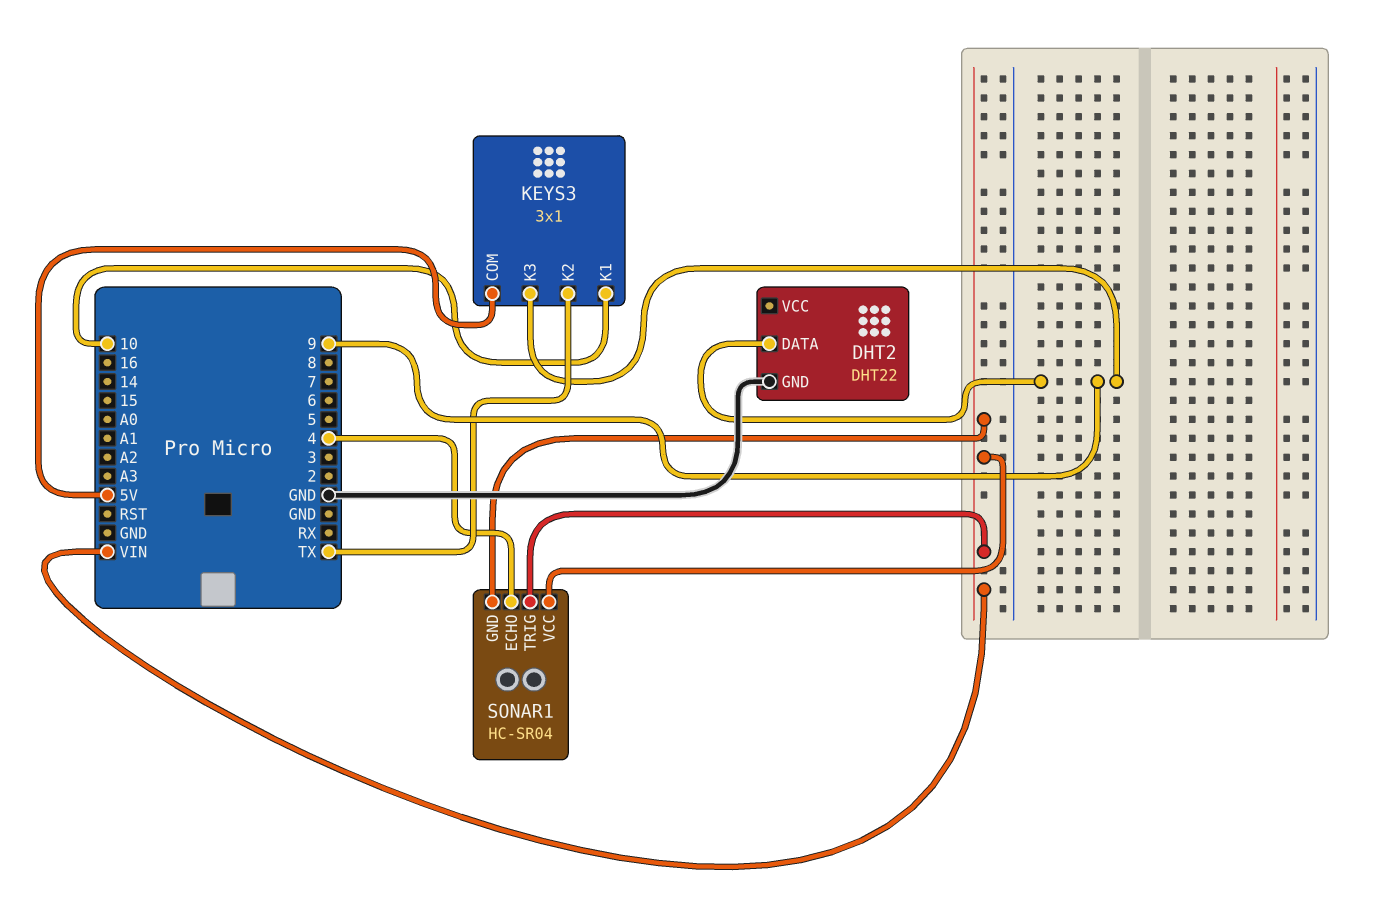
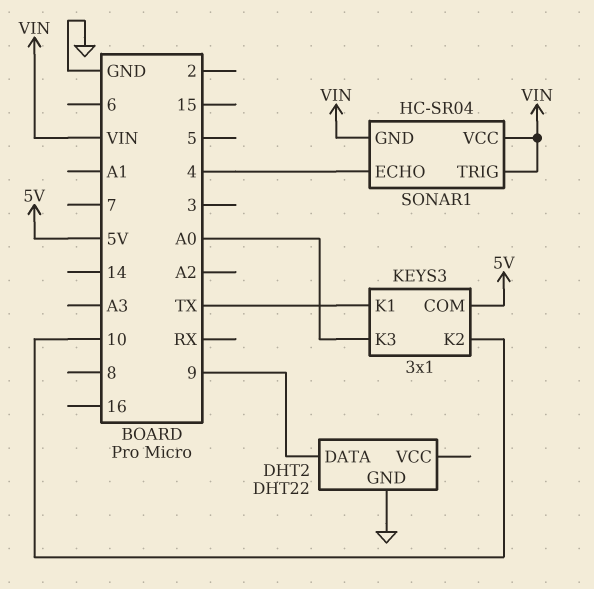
KEYS3 pin K1: 10 -> TX
KEYS3 pin K2: TX -> 10
KEYS3 pin K3: 9 -> A0

